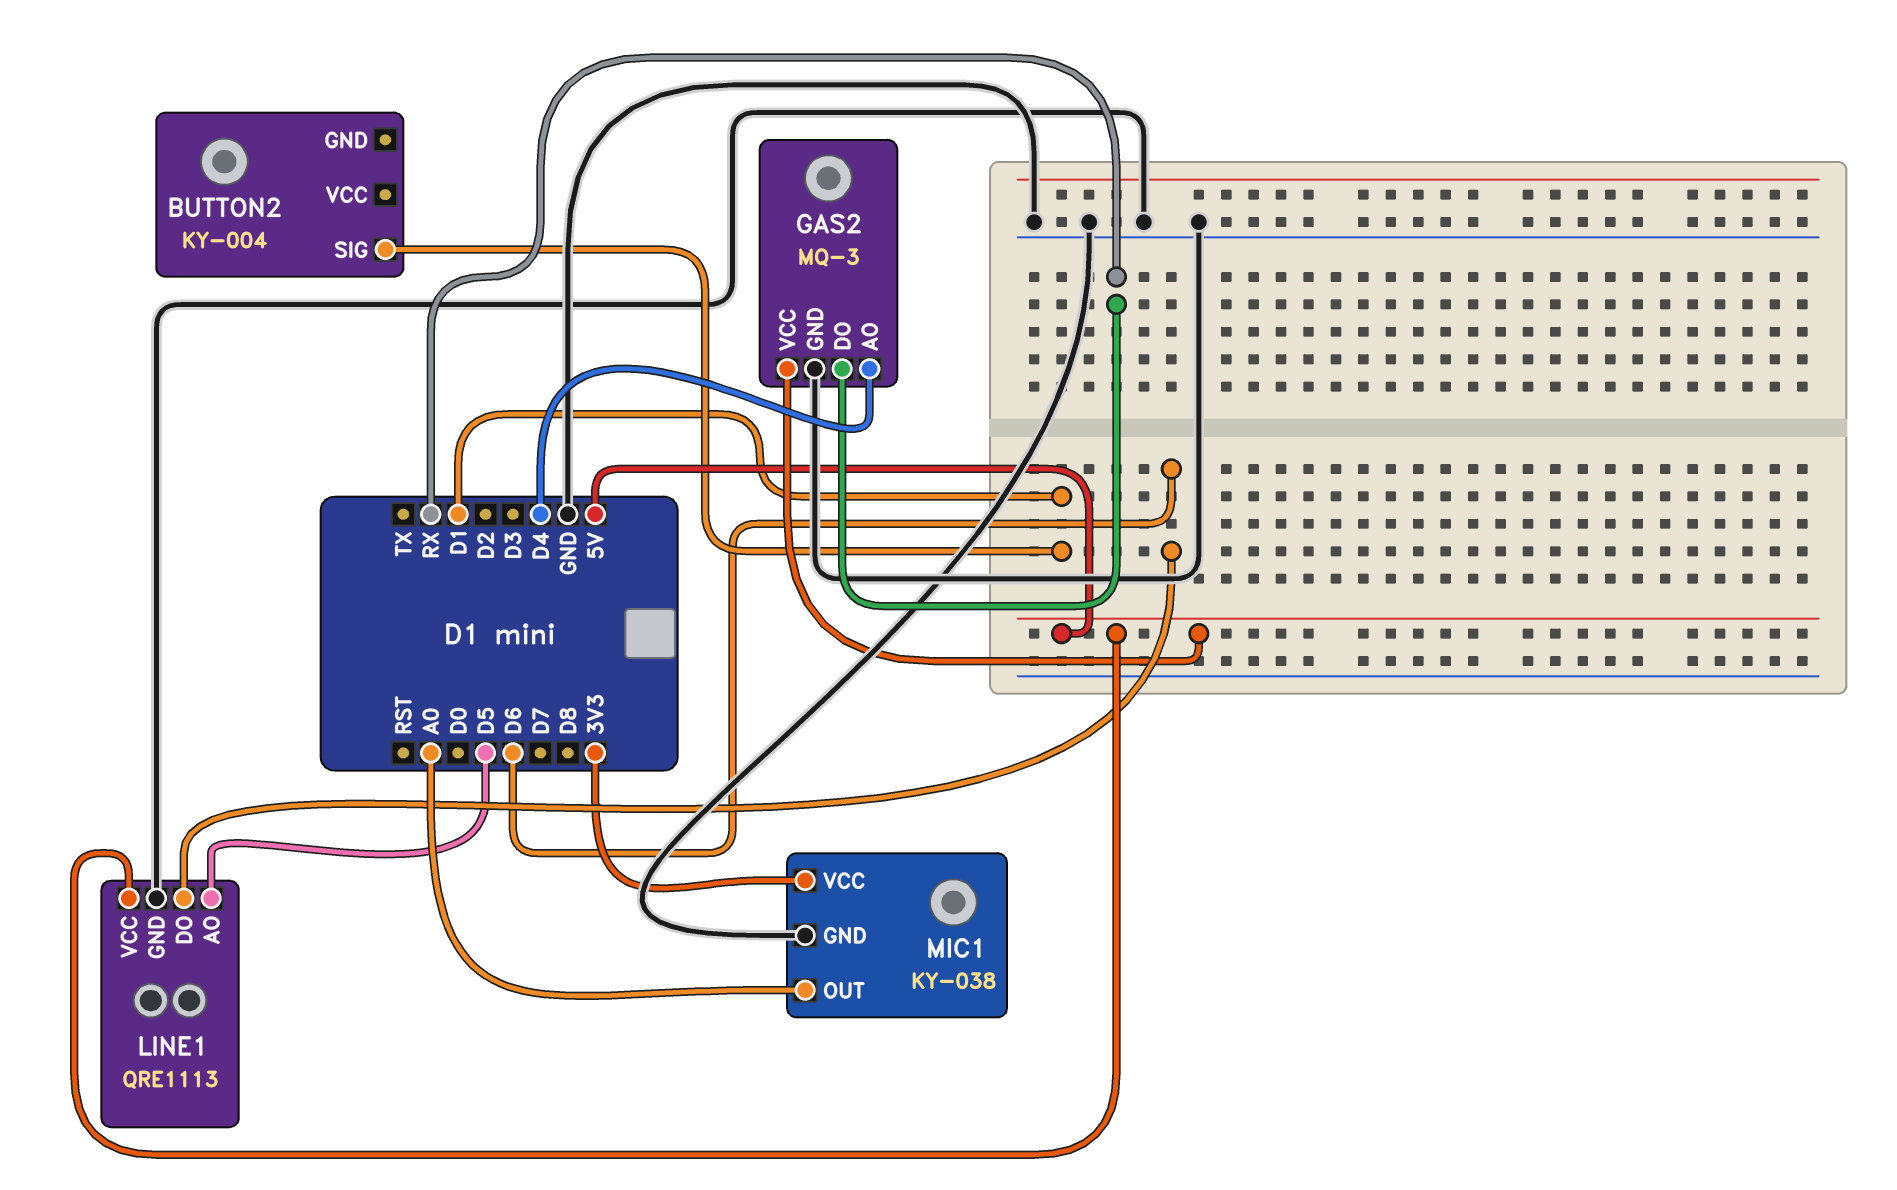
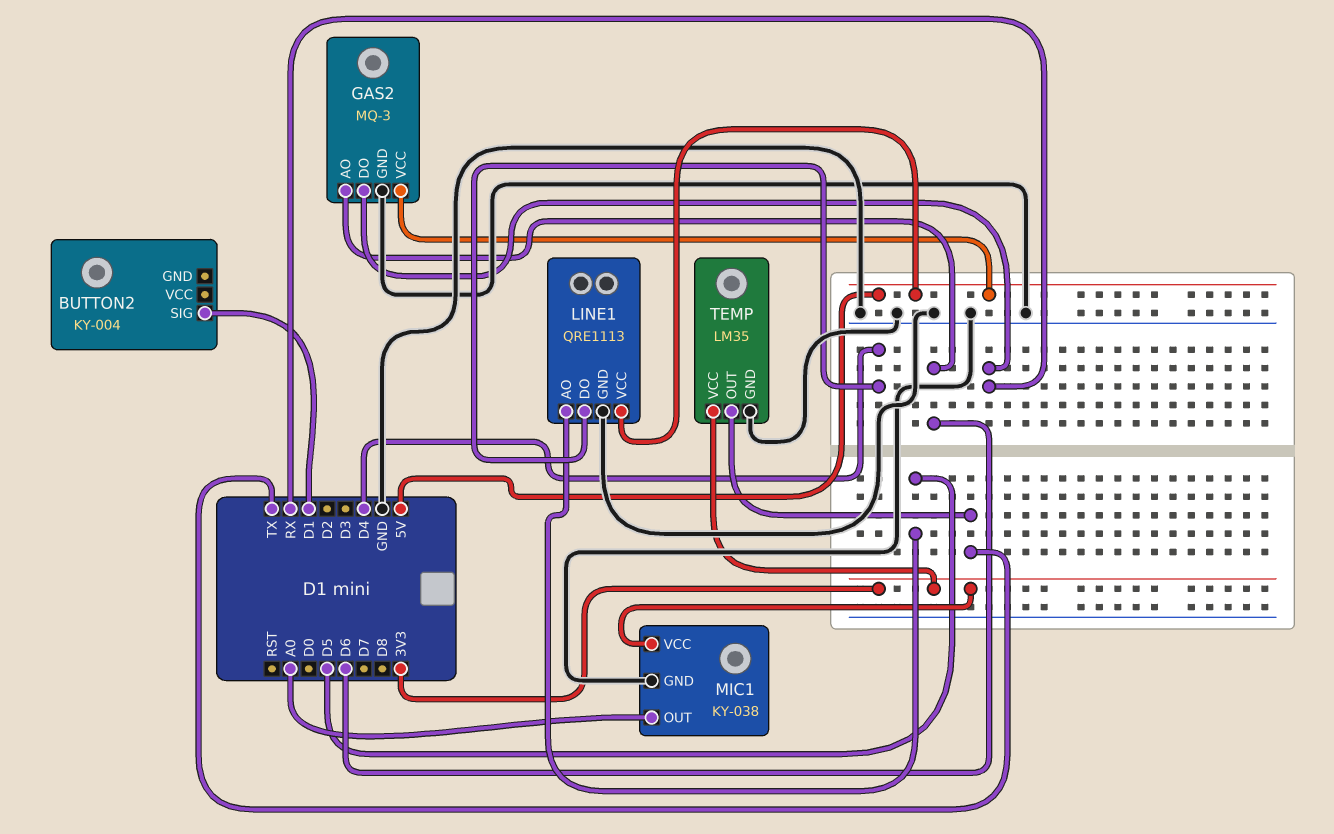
GAS2 pin AO: D4 -> D6
LINE1 pin DO: D6 -> D4
TEMP: none -> LM35
TEMP pin GND: none -> GND
TEMP pin OUT: none -> TX
TEMP pin VCC: none -> 3V3

